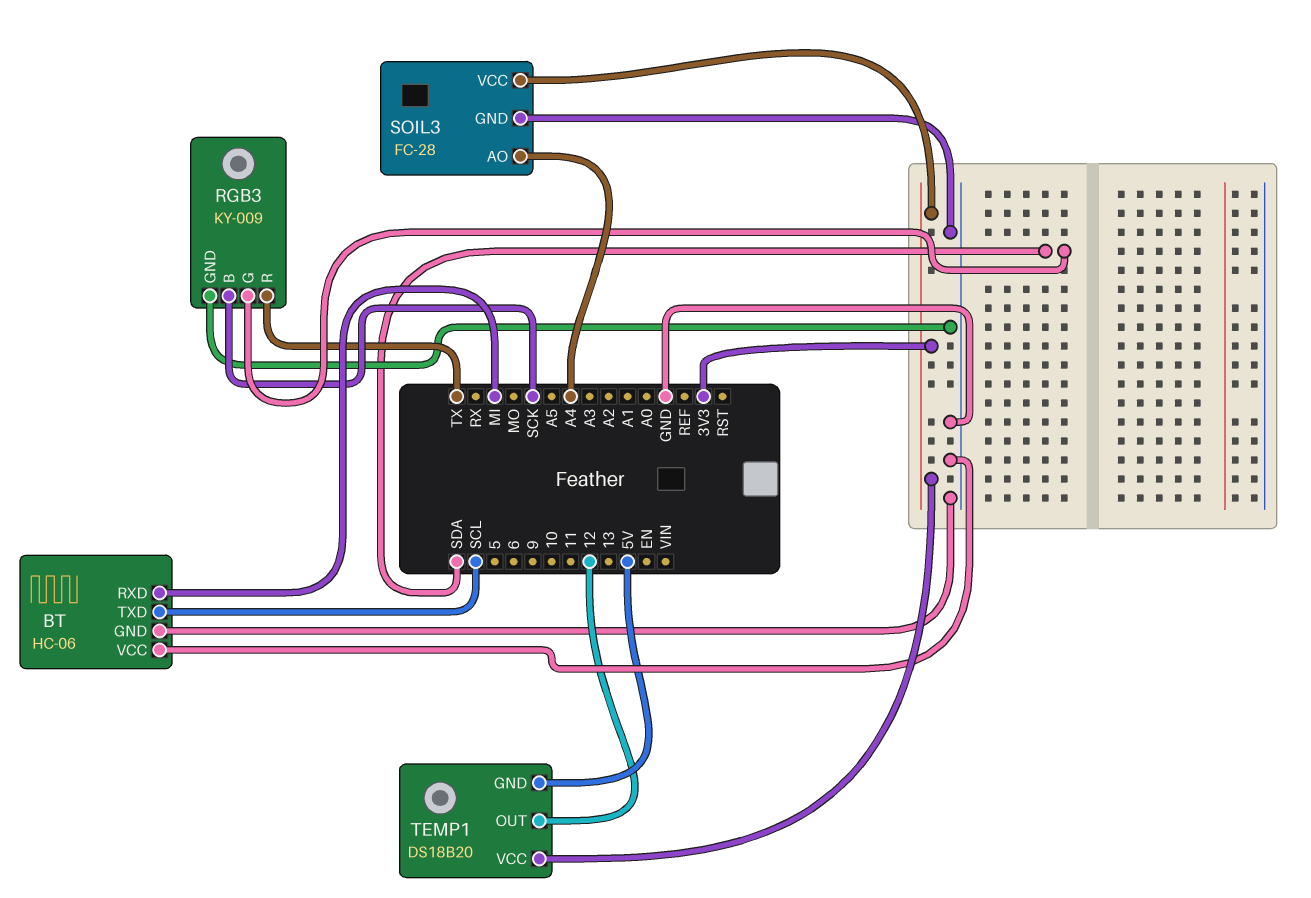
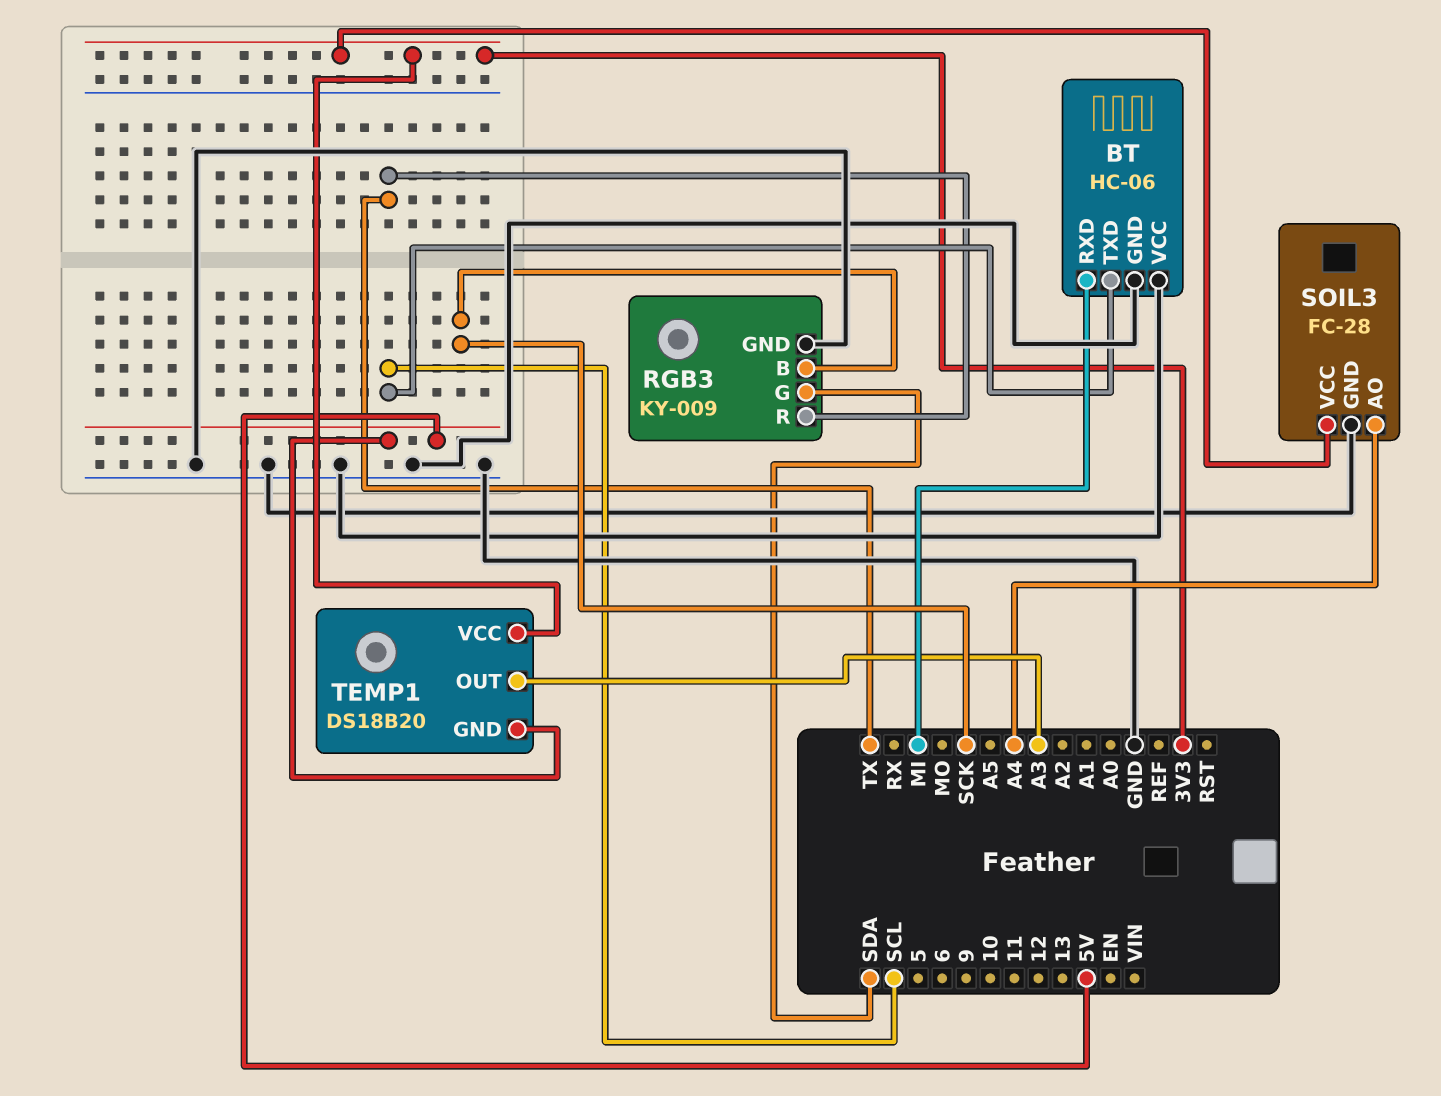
TEMP1 pin OUT: 12 -> A3

